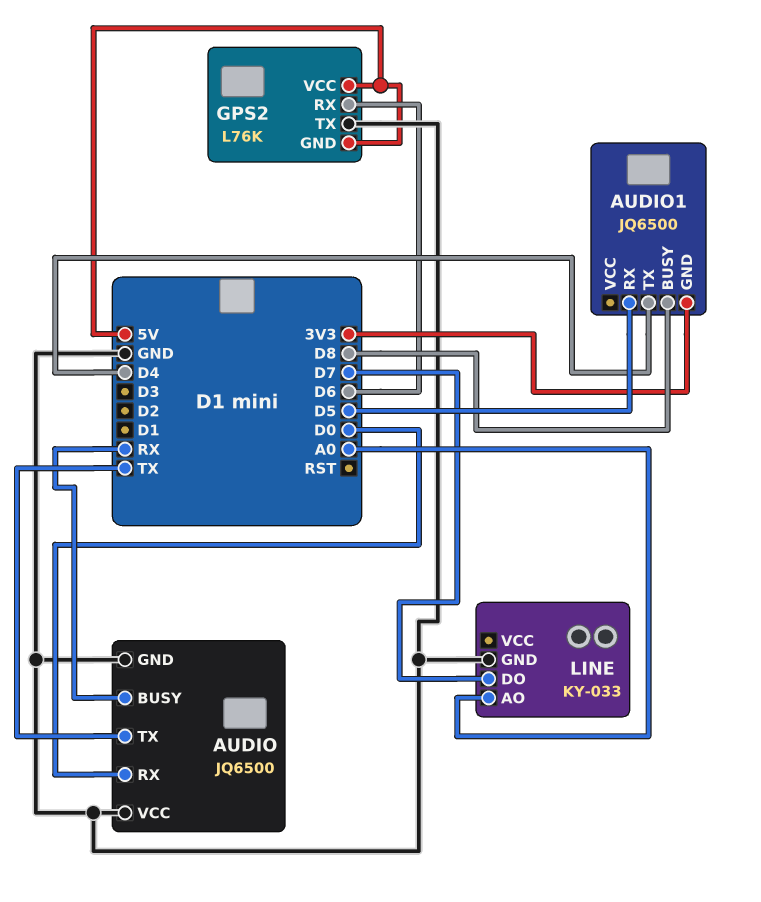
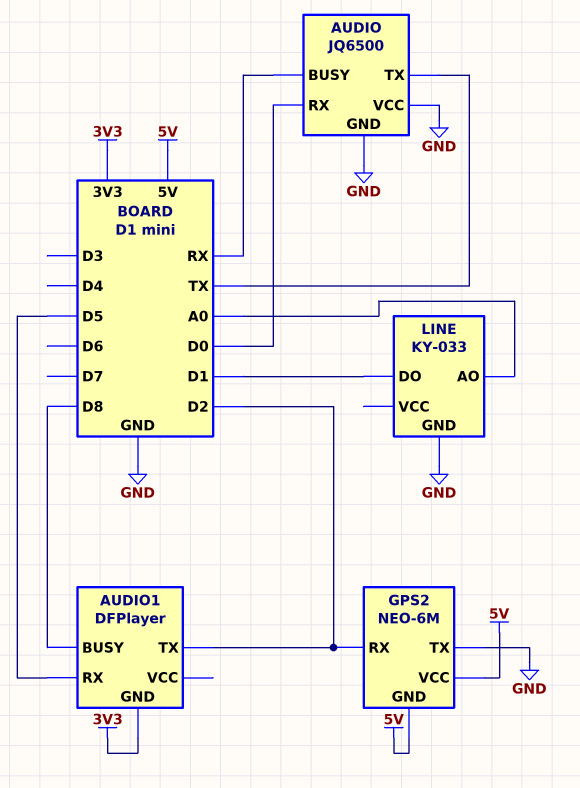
AUDIO1: JQ6500 -> DFPlayer
AUDIO1 pin TX: D4 -> D2
GPS2: L76K -> NEO-6M
GPS2 pin RX: D6 -> D2
LINE pin DO: D7 -> D1

